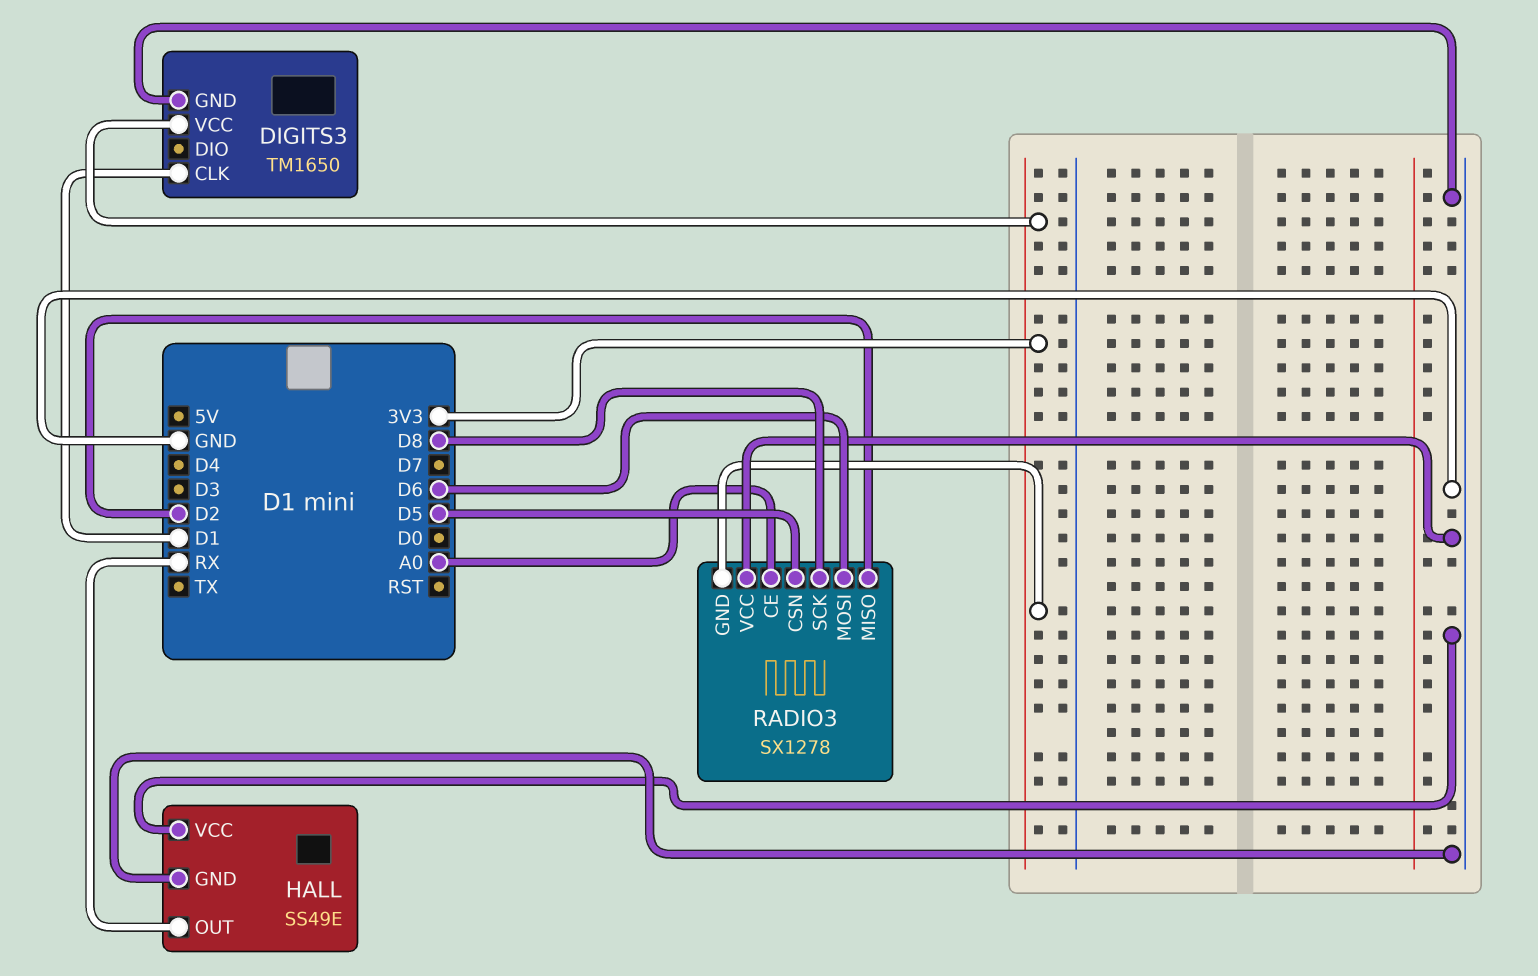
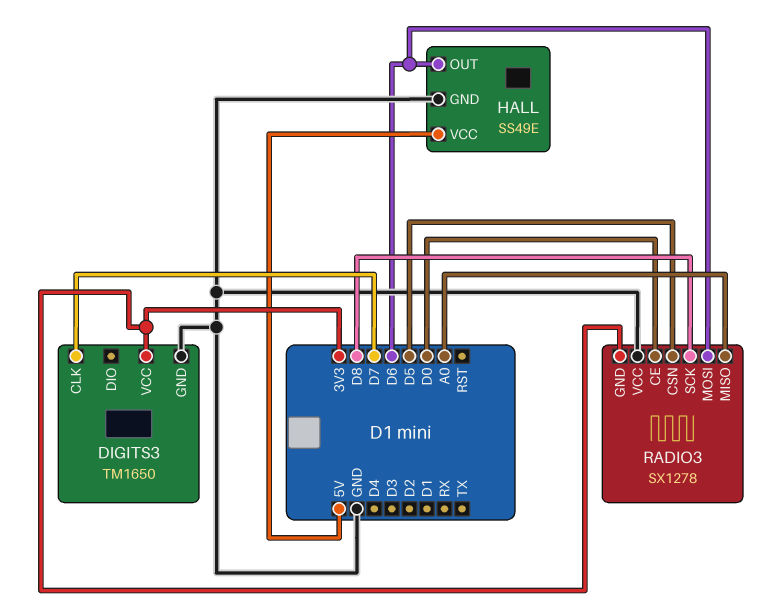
DIGITS3 pin CLK: D1 -> D7
HALL pin OUT: RX -> D6
HALL pin VCC: GND -> 5V
RADIO3 pin CE: A0 -> D0
RADIO3 pin MISO: D2 -> A0

